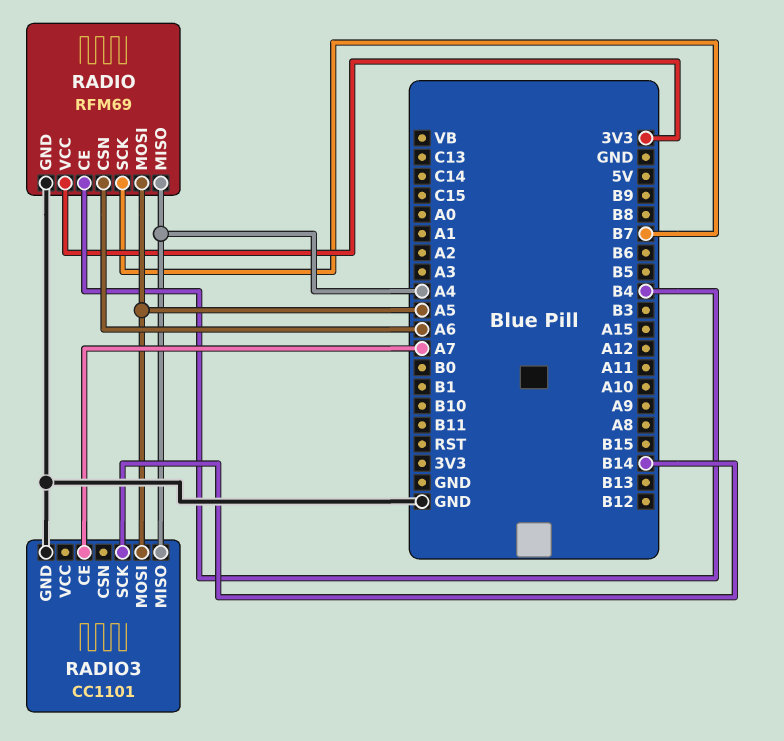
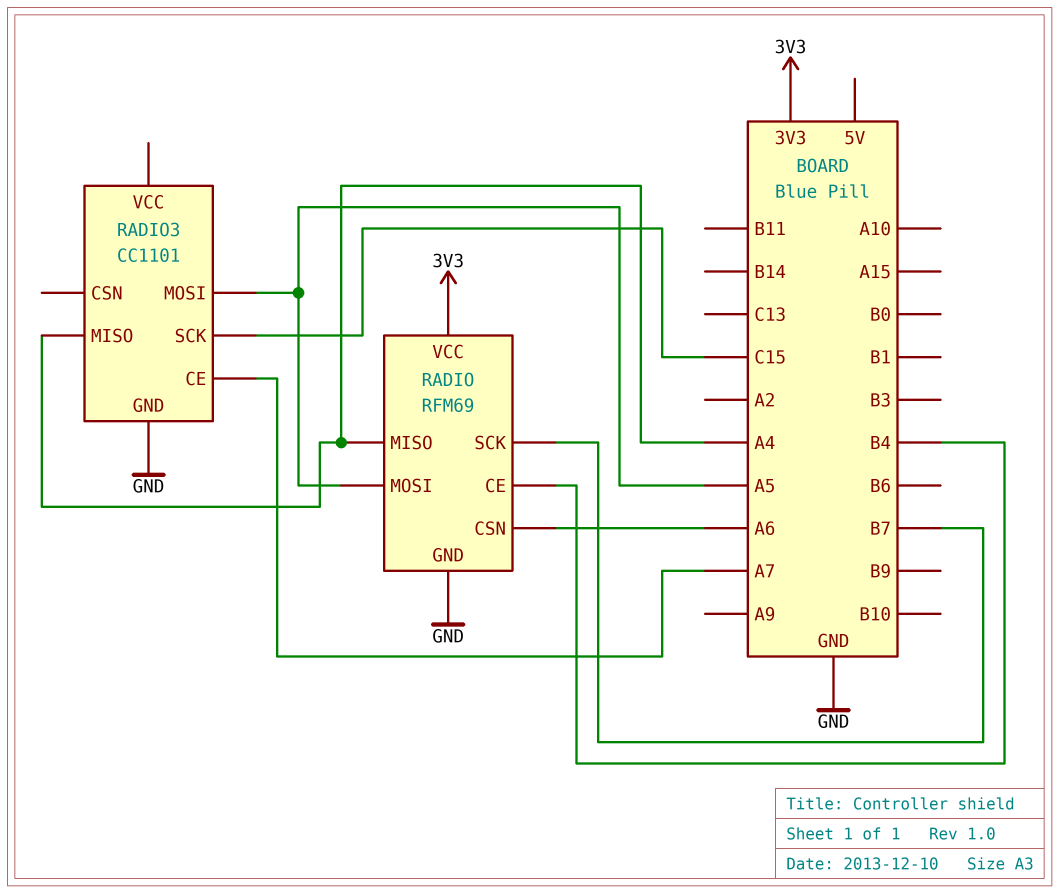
RADIO3 pin SCK: B14 -> C15

